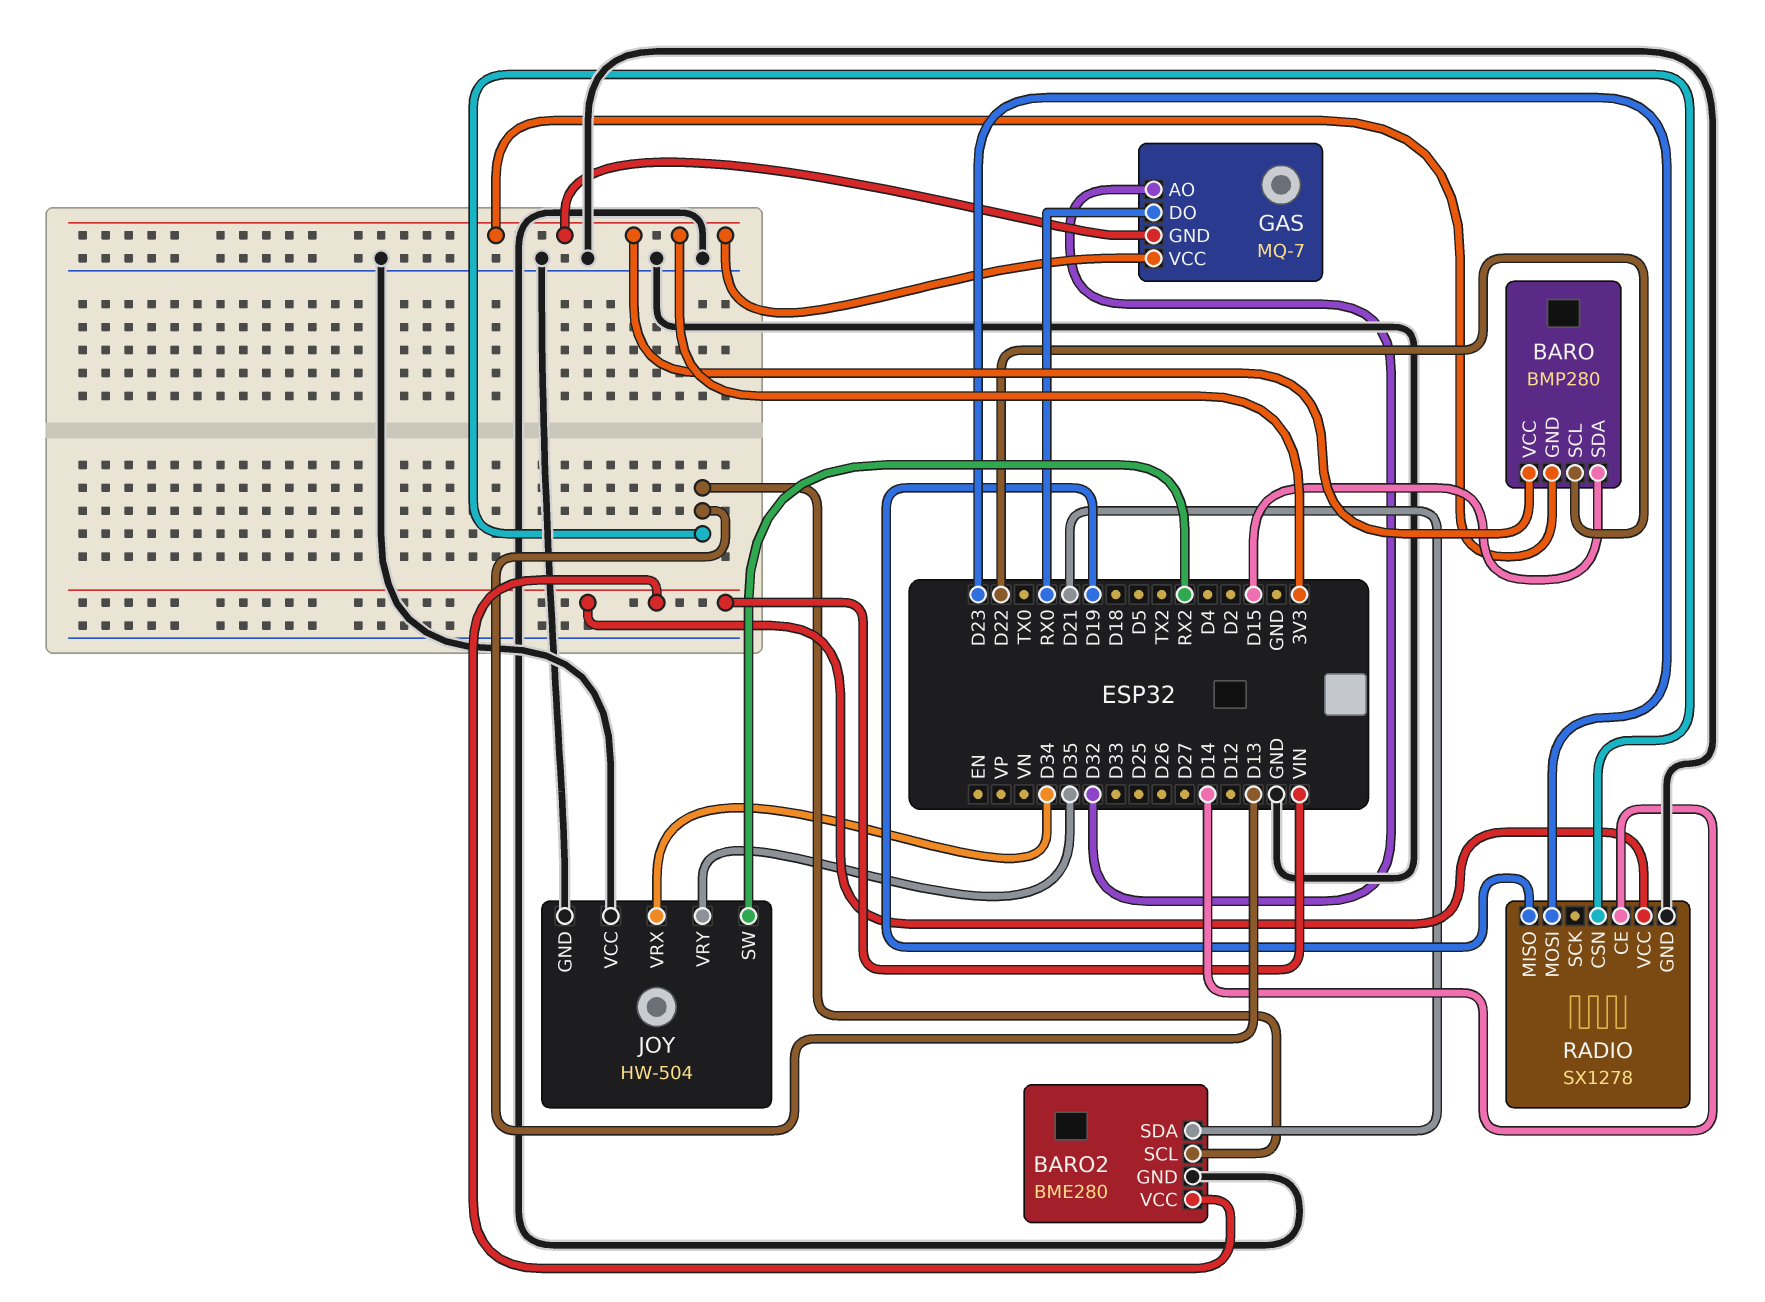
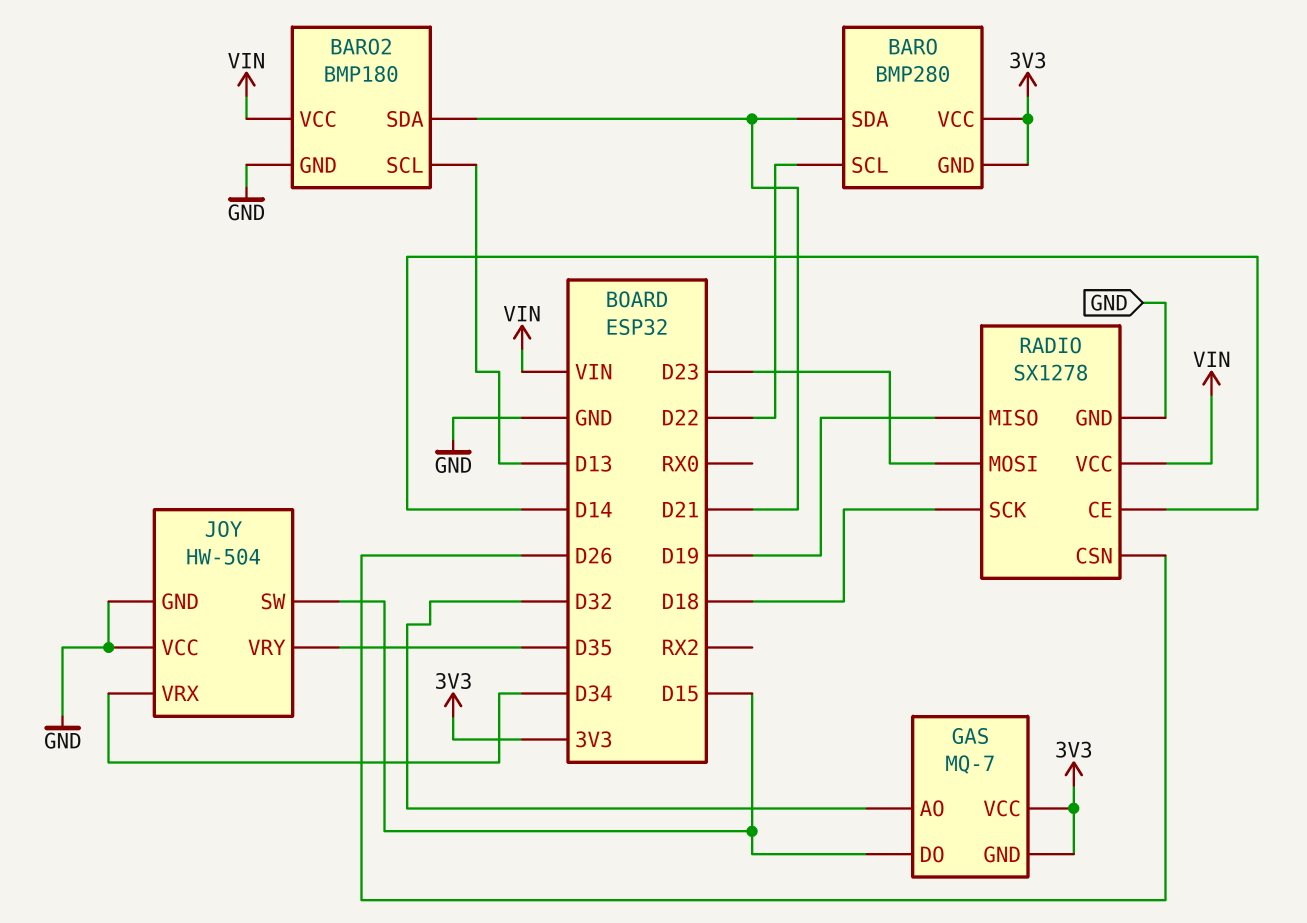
BARO pin SDA: D15 -> D21
BARO2: BME280 -> BMP180
GAS pin DO: RX0 -> D15
JOY pin SW: RX2 -> D15
RADIO pin CSN: D13 -> D26
RADIO pin SCK: none -> D18

